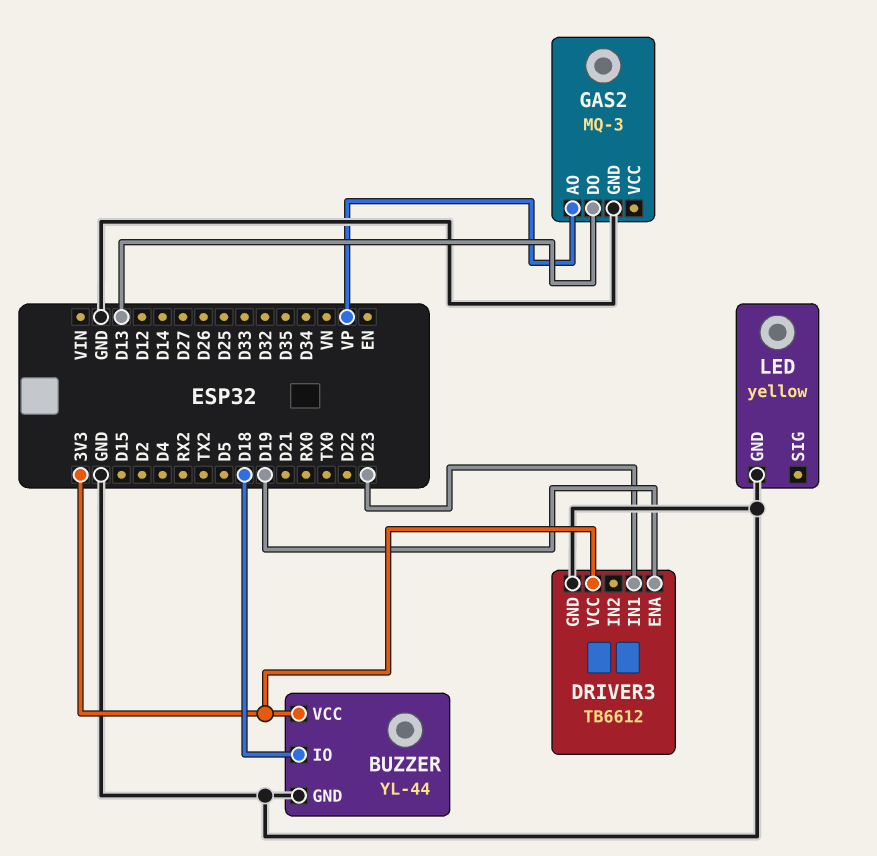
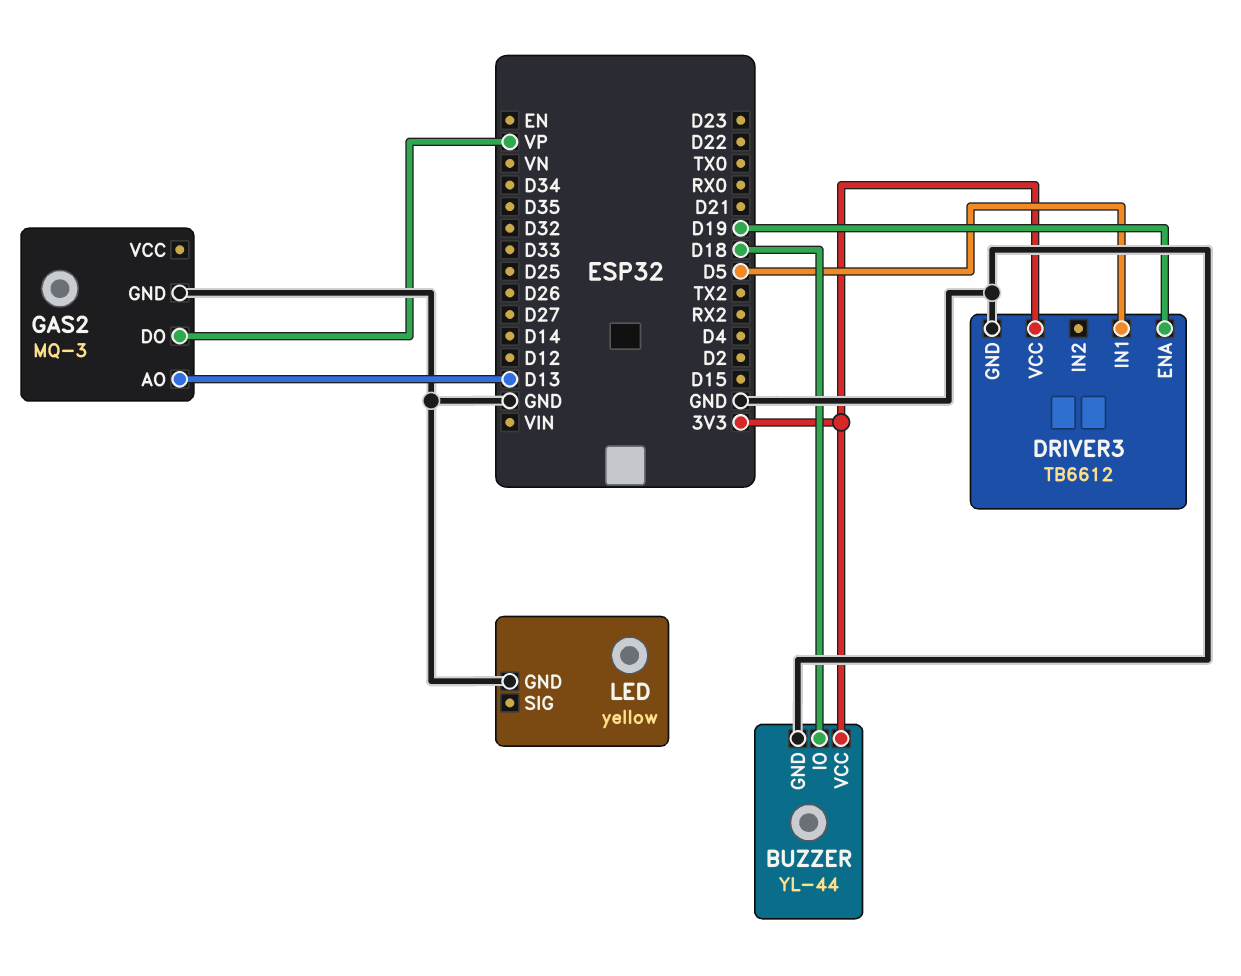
DRIVER3 pin IN1: D23 -> D5
GAS2 pin AO: VP -> D13
GAS2 pin DO: D13 -> VP

